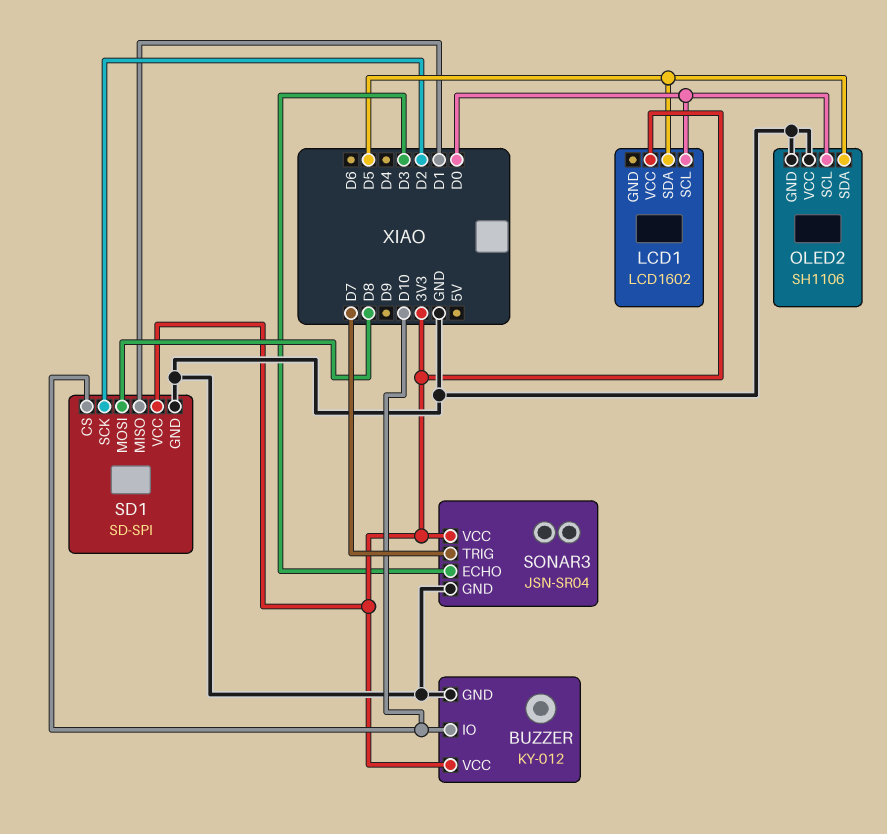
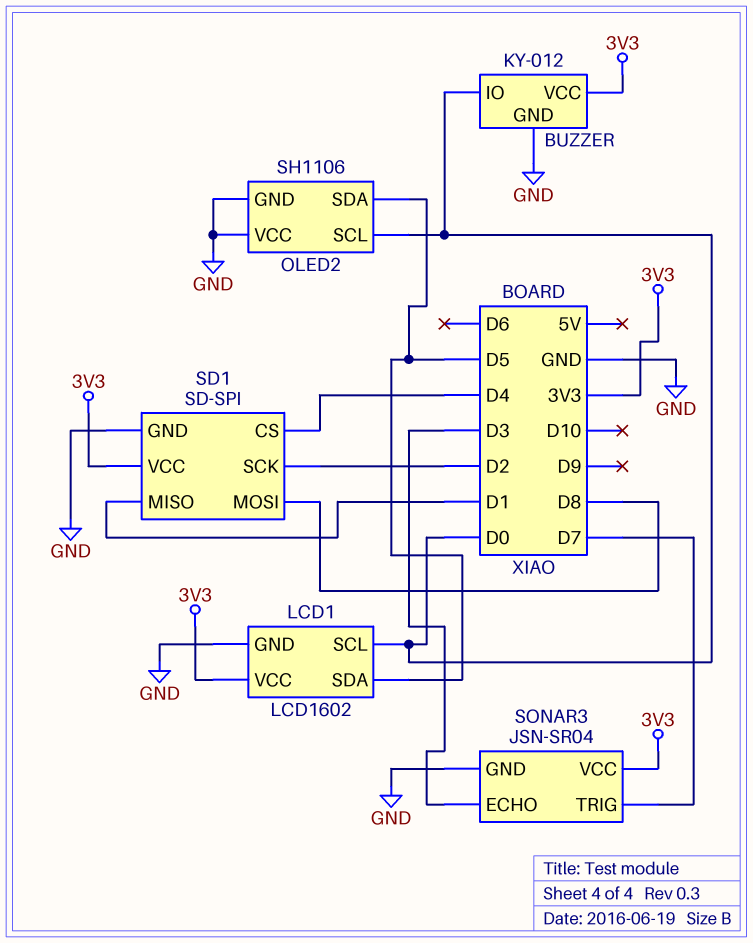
BUZZER pin IO: D10 -> D0
LCD1 pin GND: none -> GND
SD1 pin CS: D10 -> D4

